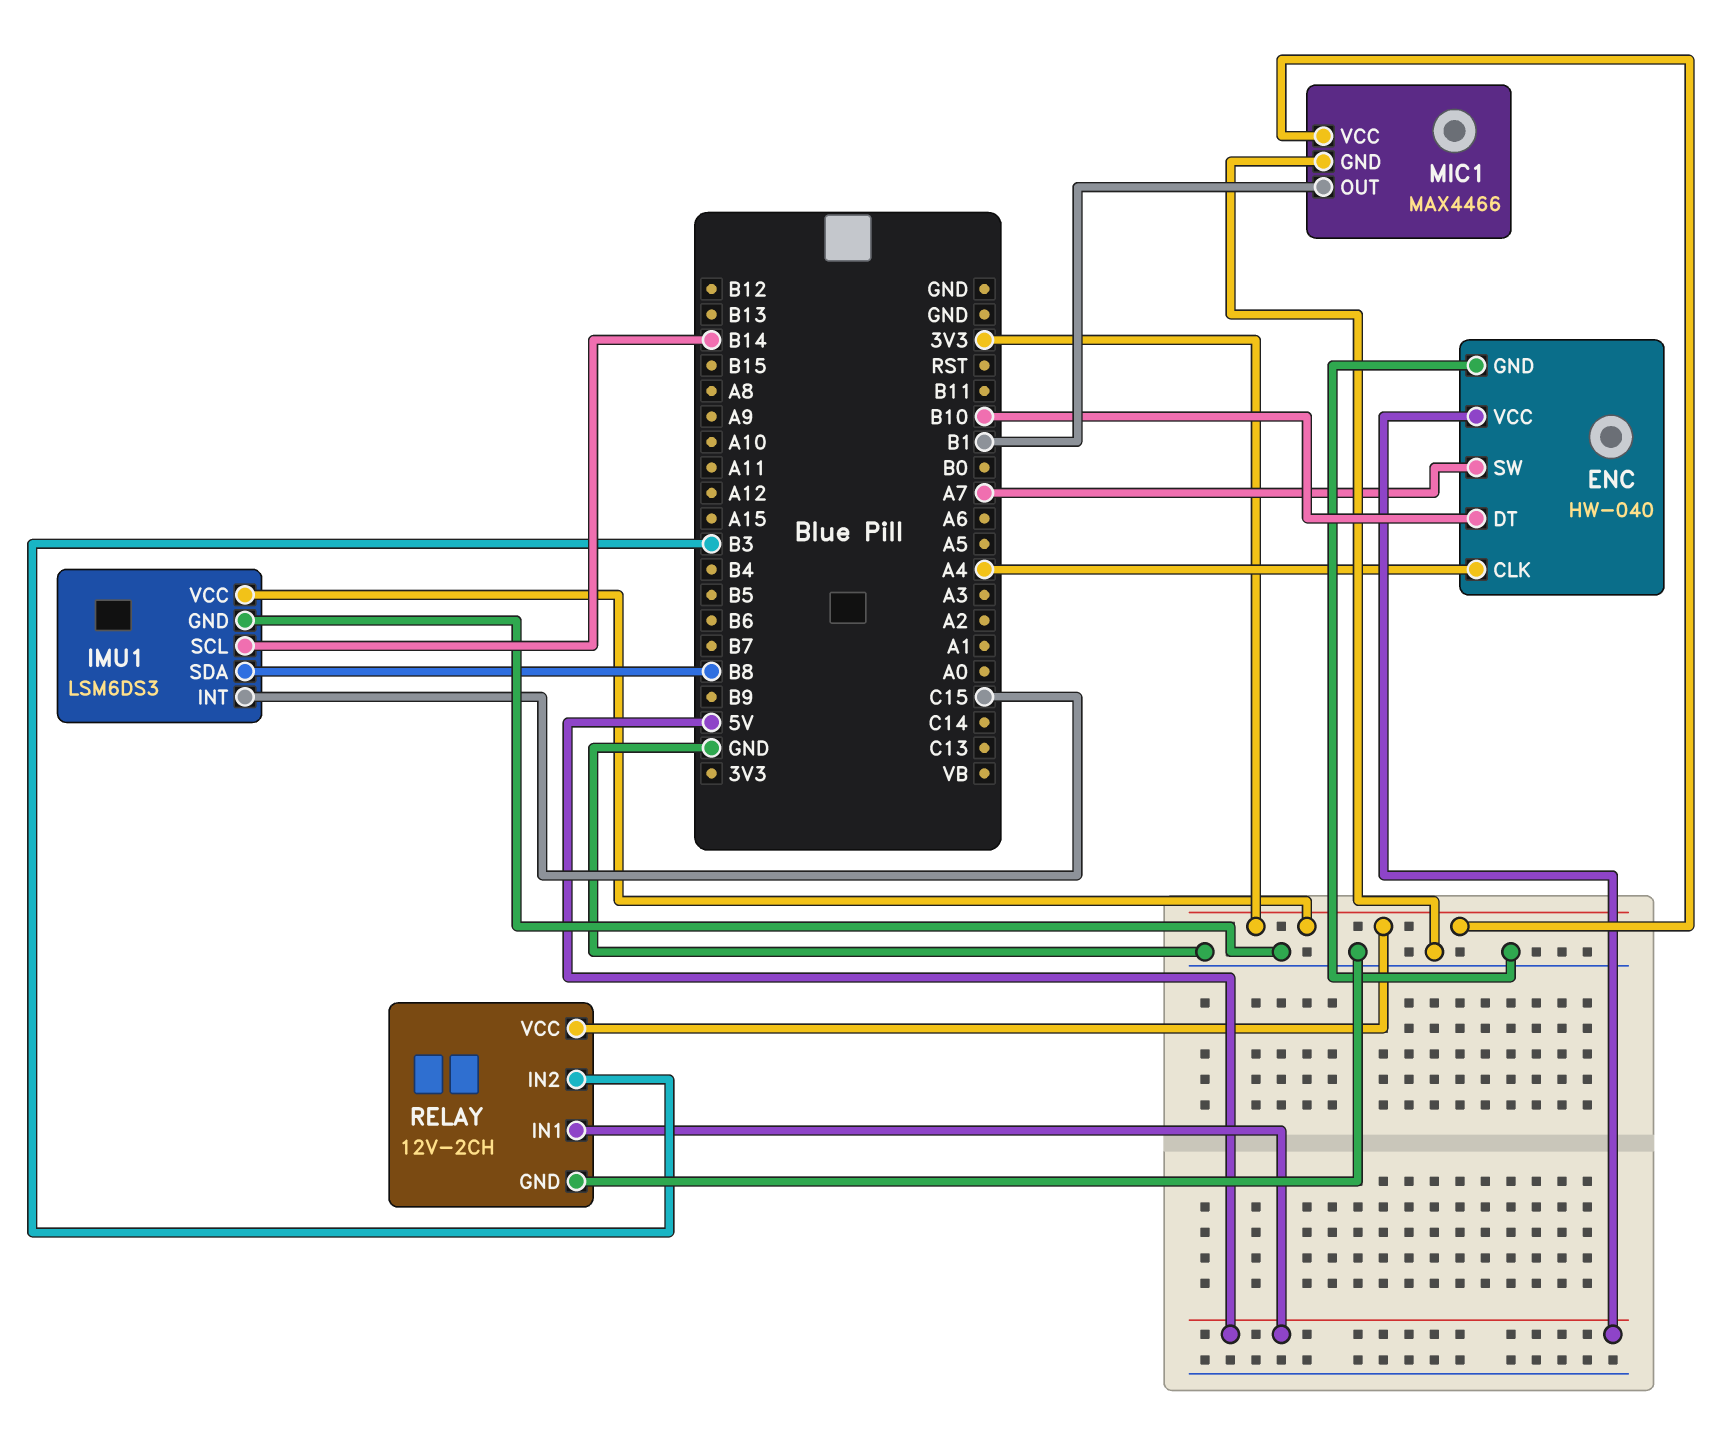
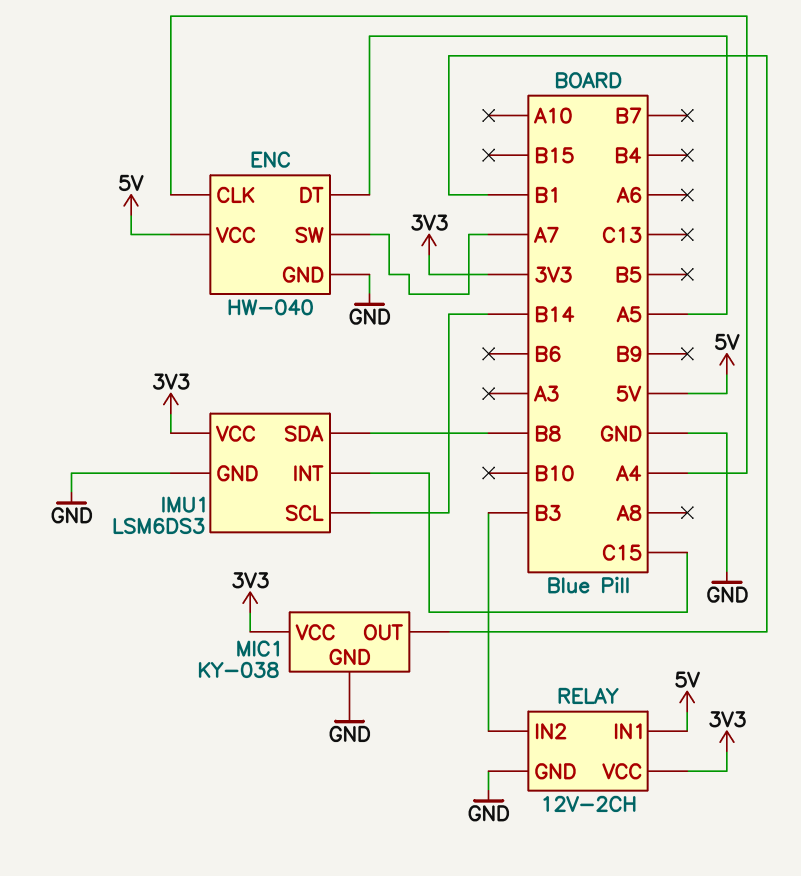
ENC pin DT: B10 -> A5
MIC1: MAX4466 -> KY-038

